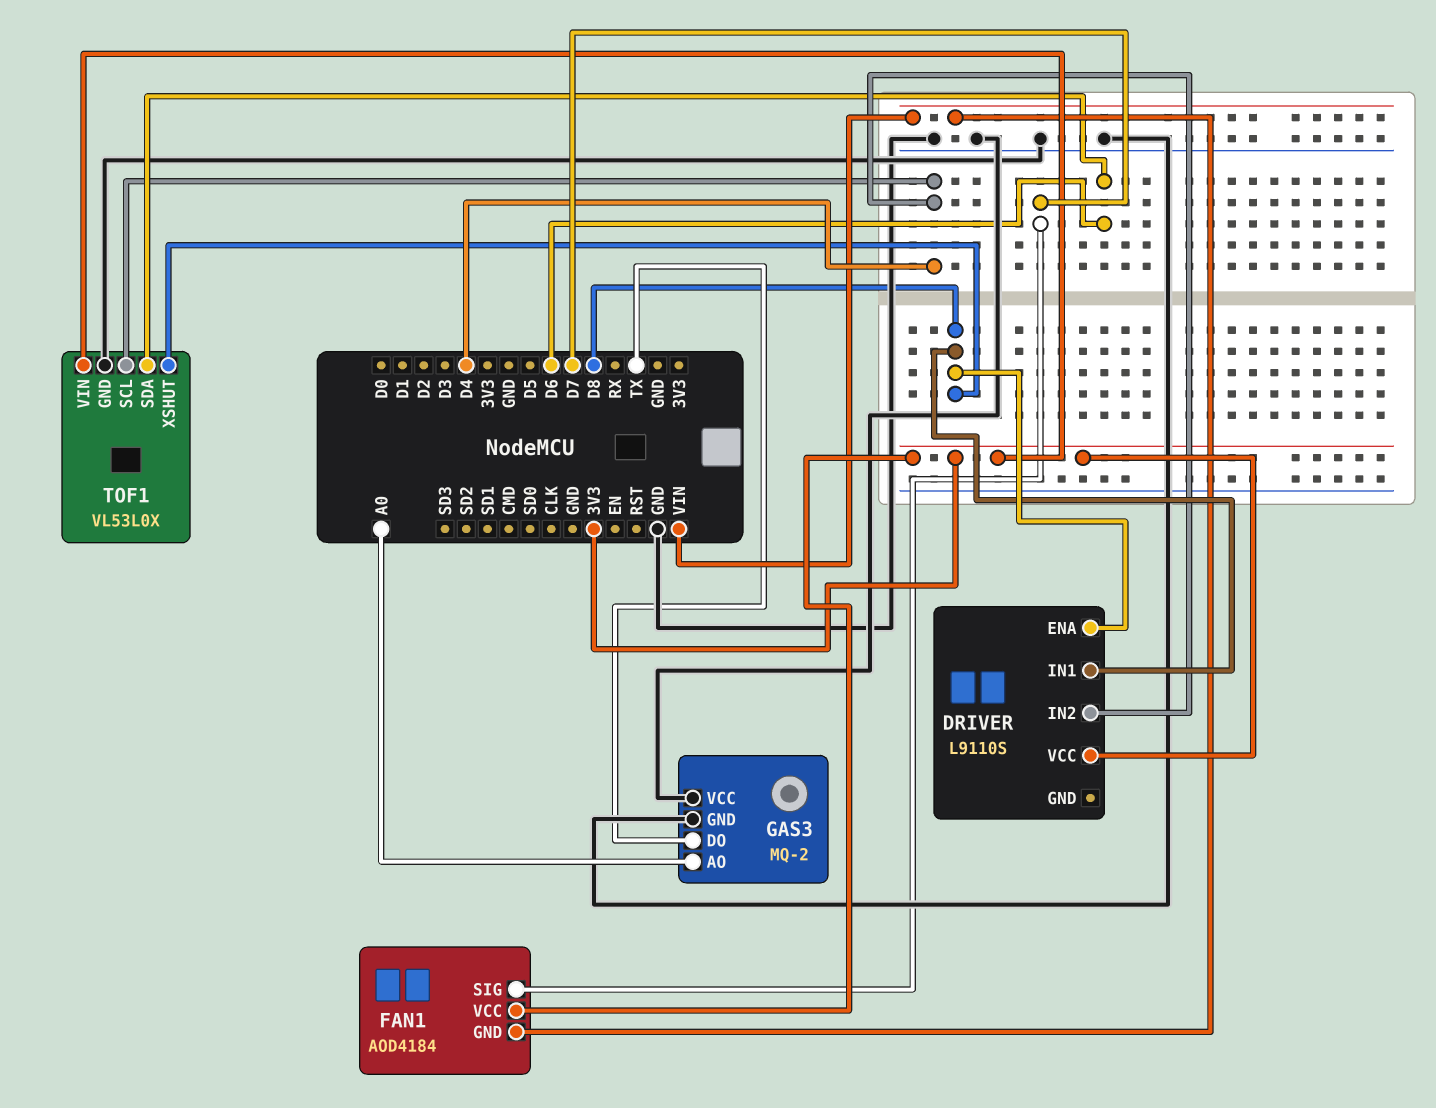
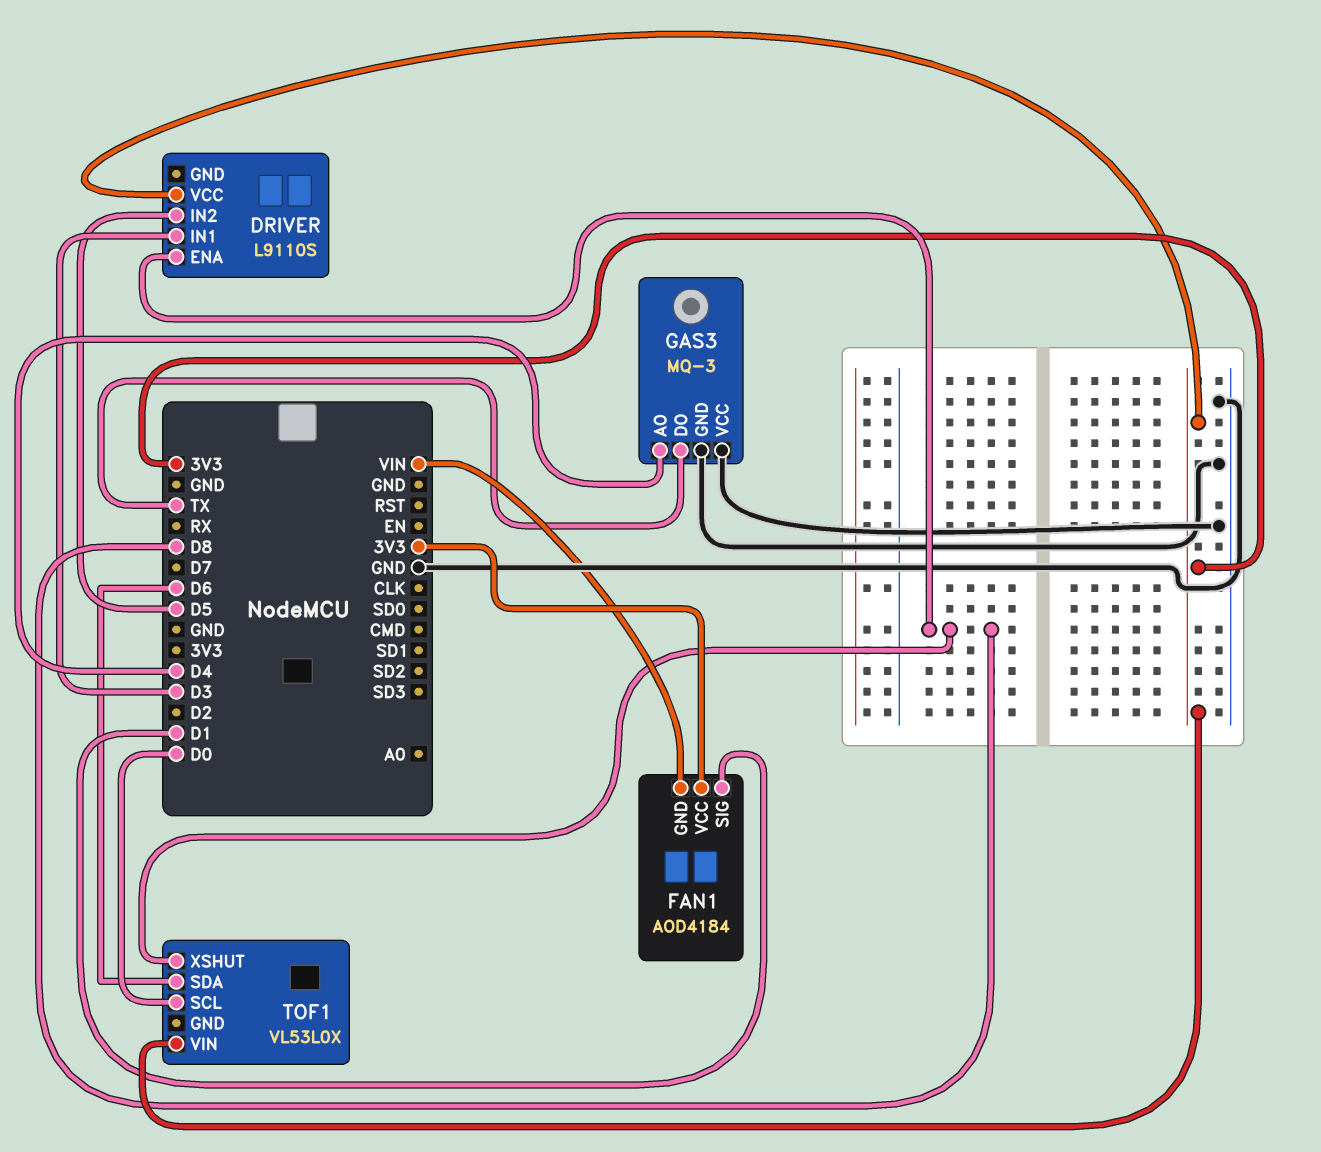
DRIVER pin IN1: D8 -> D3
DRIVER pin IN2: D4 -> D5
FAN1 pin SIG: D7 -> D1
GAS3: MQ-2 -> MQ-3
GAS3 pin AO: A0 -> D4
TOF1 pin GND: GND -> none
TOF1 pin SCL: D4 -> D0

